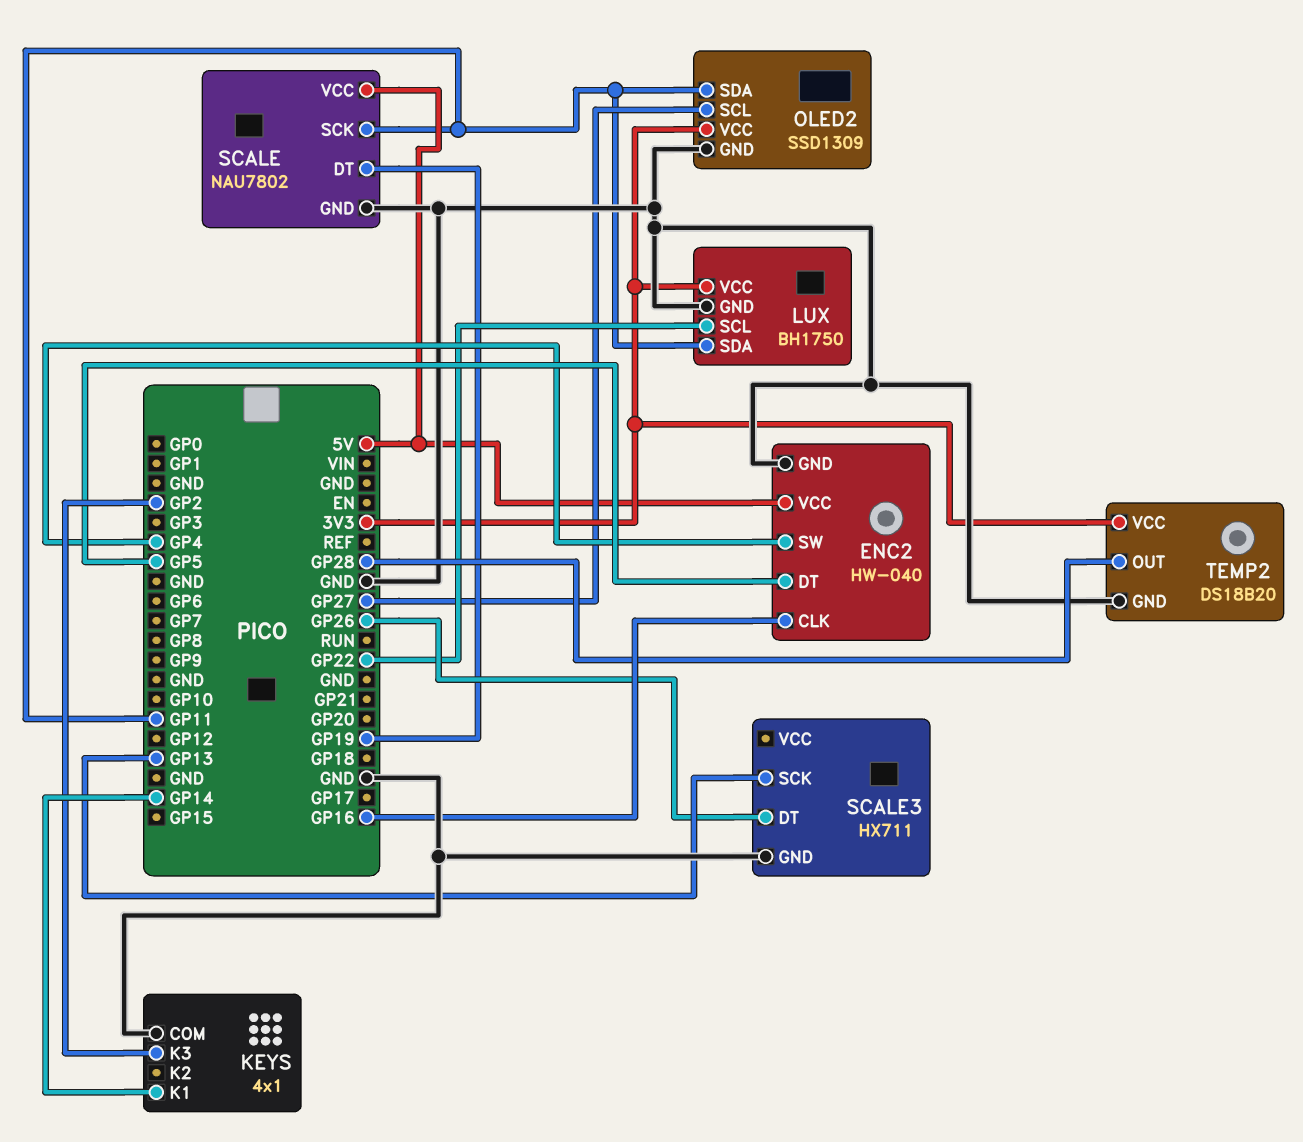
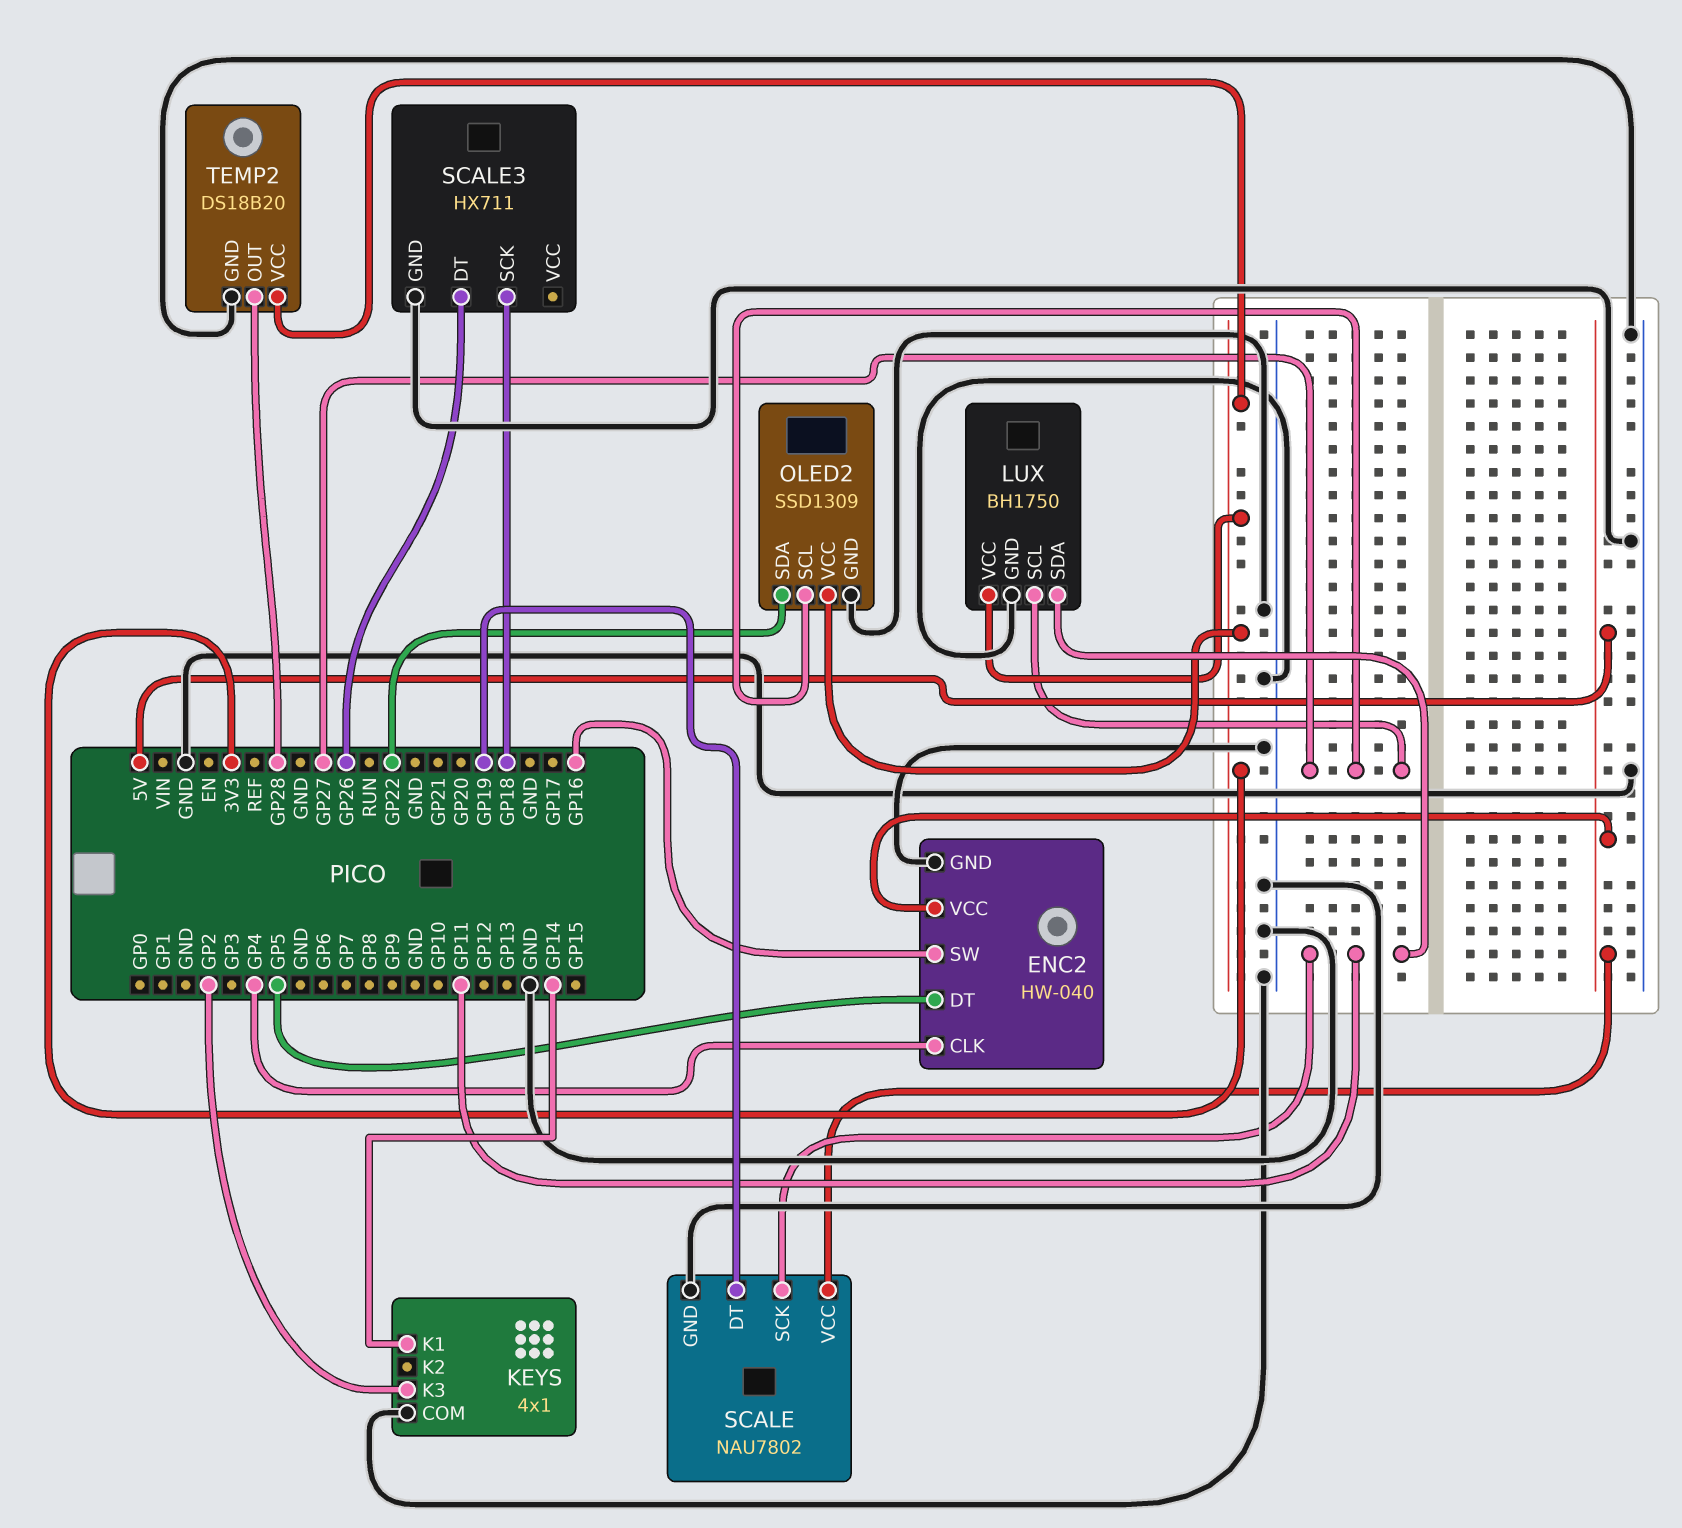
ENC2 pin CLK: GP16 -> GP4
ENC2 pin SW: GP4 -> GP16
LUX pin SCL: GP22 -> GP27
OLED2 pin SDA: GP11 -> GP22
SCALE3 pin SCK: GP13 -> GP18

